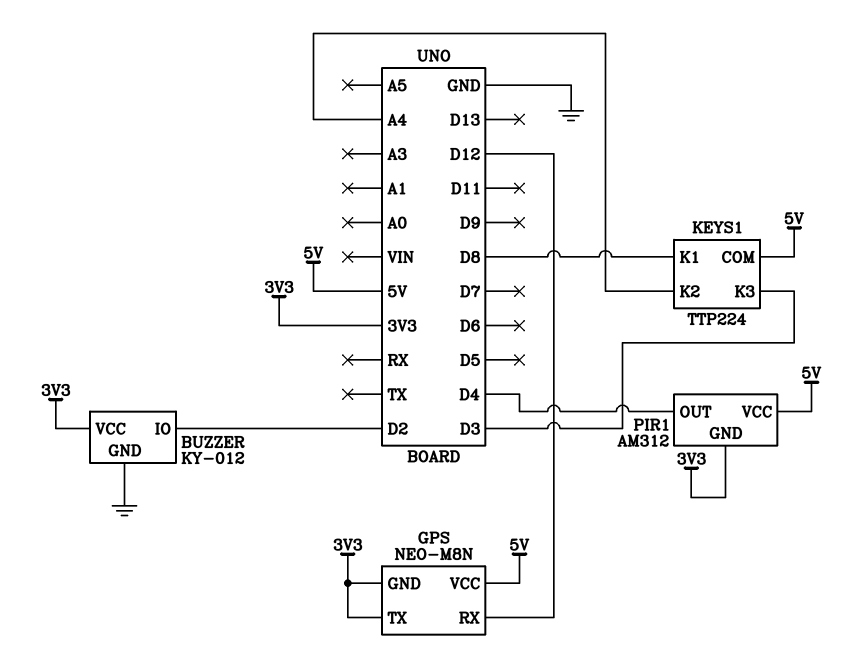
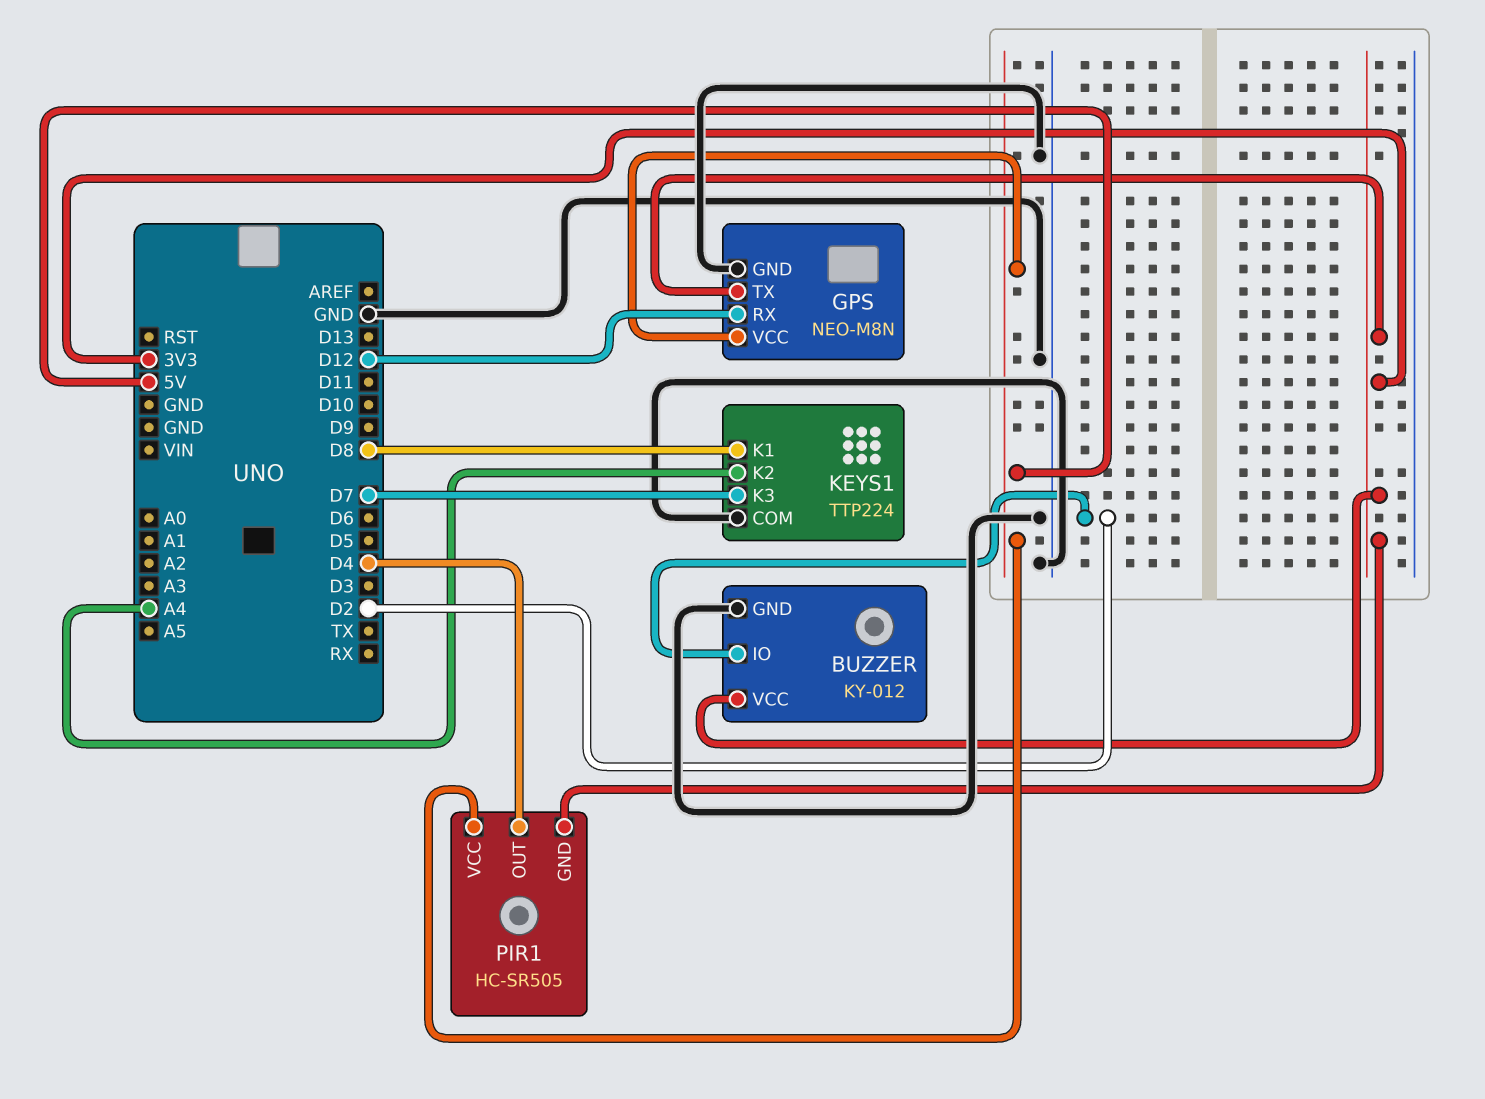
GPS pin GND: 3V3 -> GND
KEYS1 pin COM: 5V -> GND
KEYS1 pin K3: D3 -> D7
PIR1: AM312 -> HC-SR505

